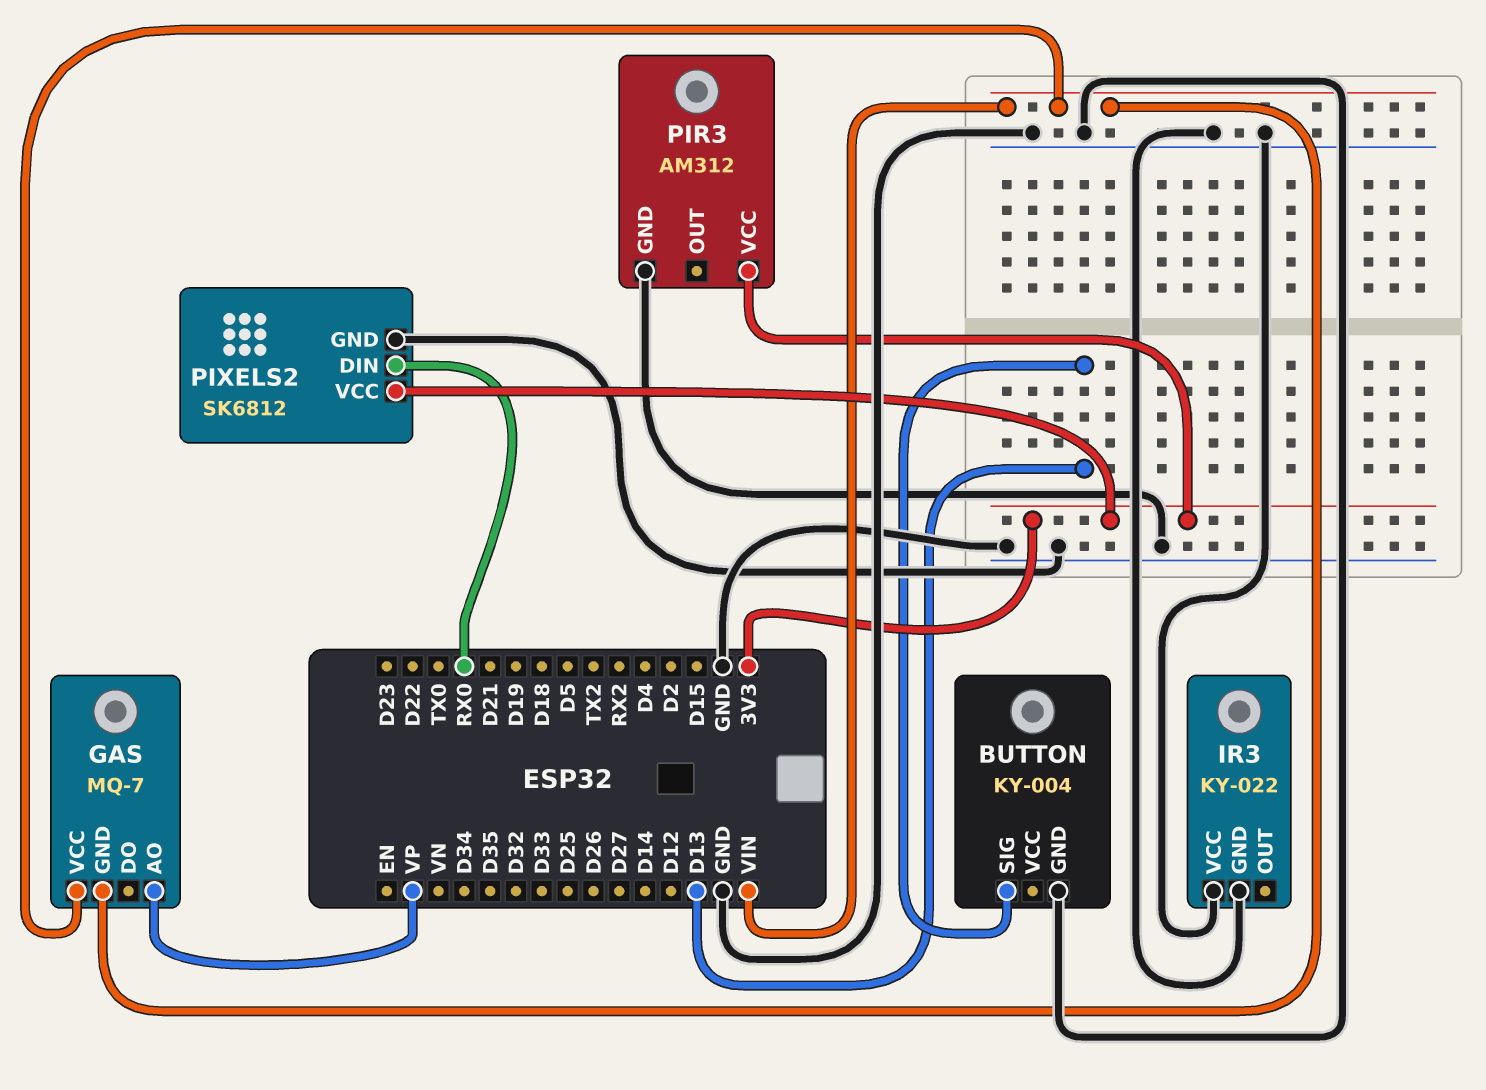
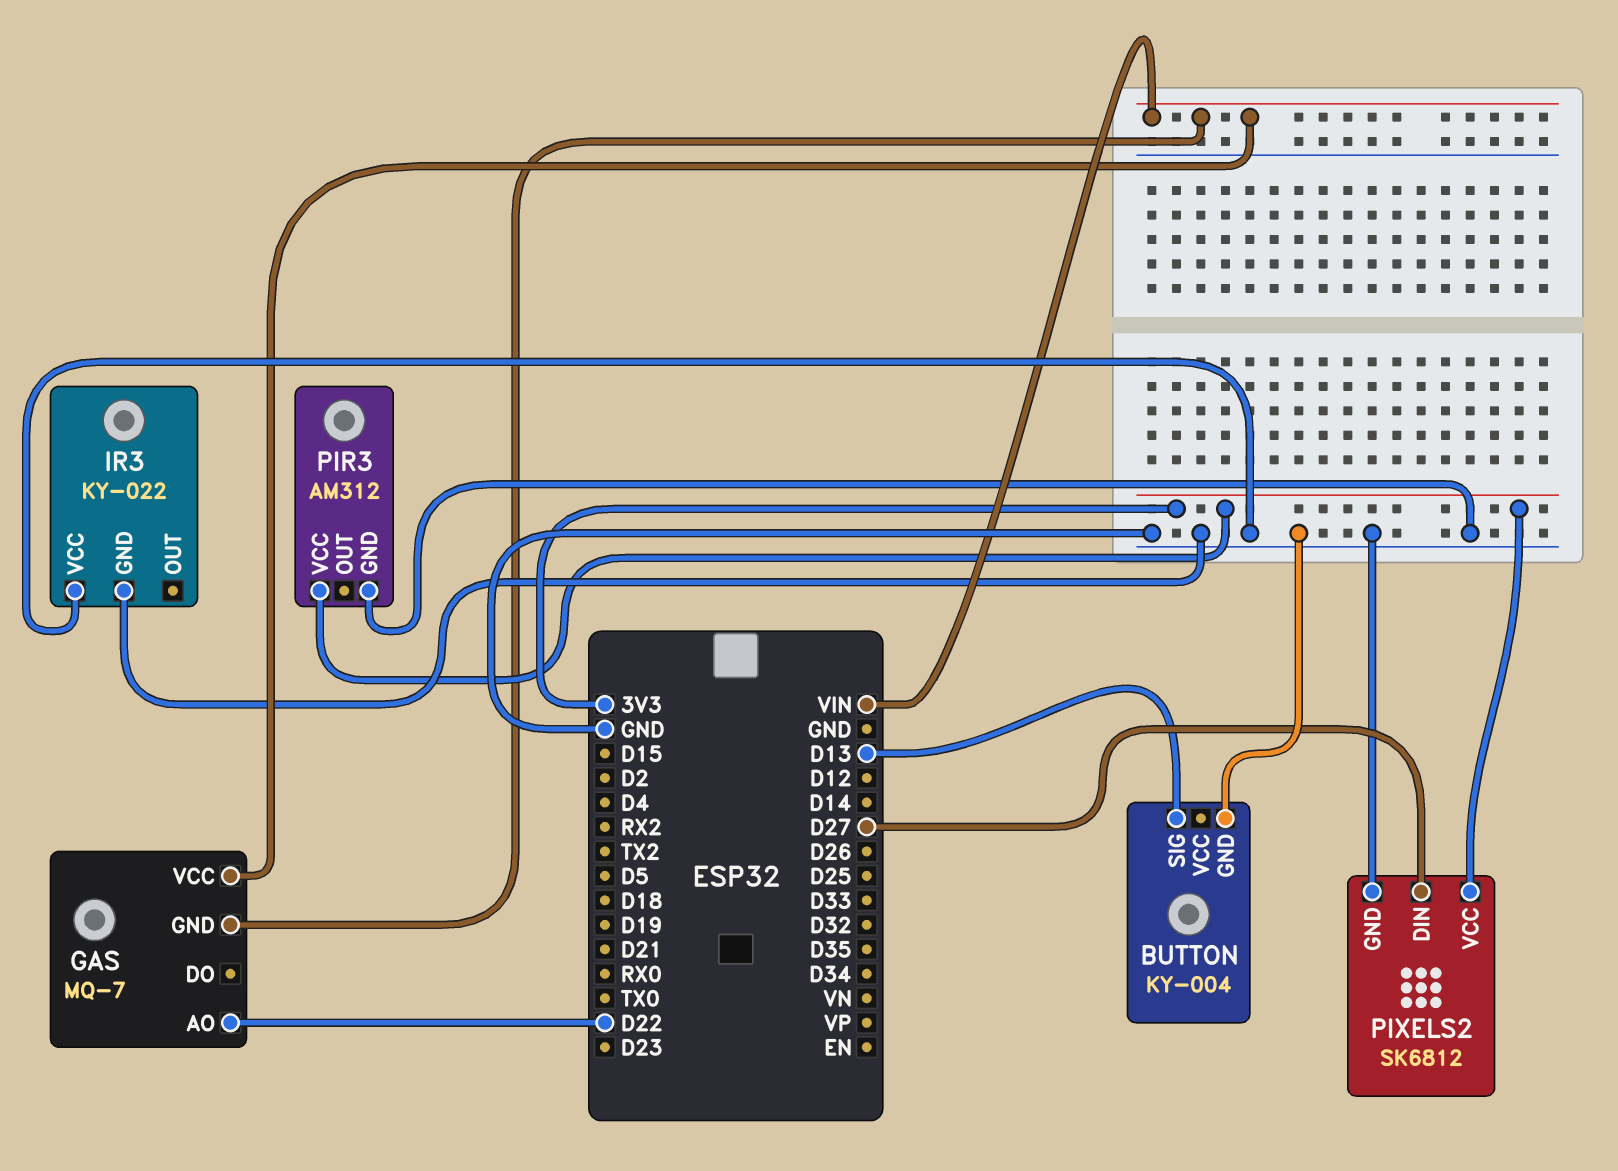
GAS pin AO: VP -> D22
PIXELS2 pin DIN: RX0 -> D27

